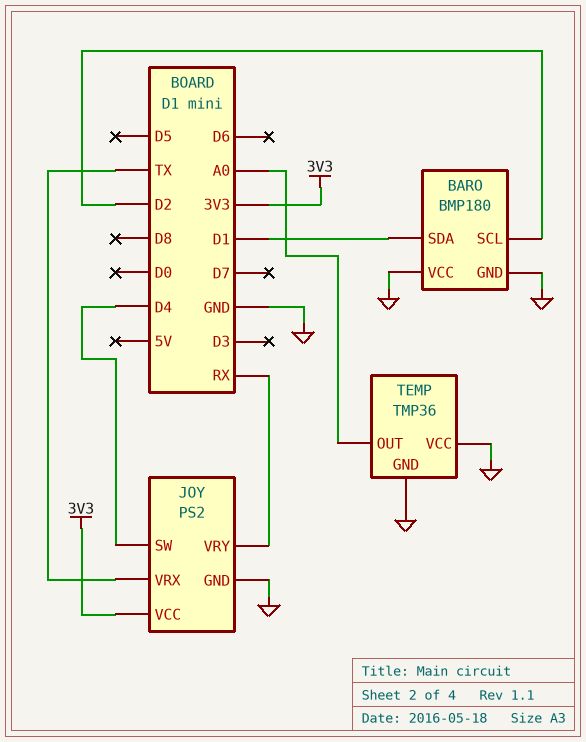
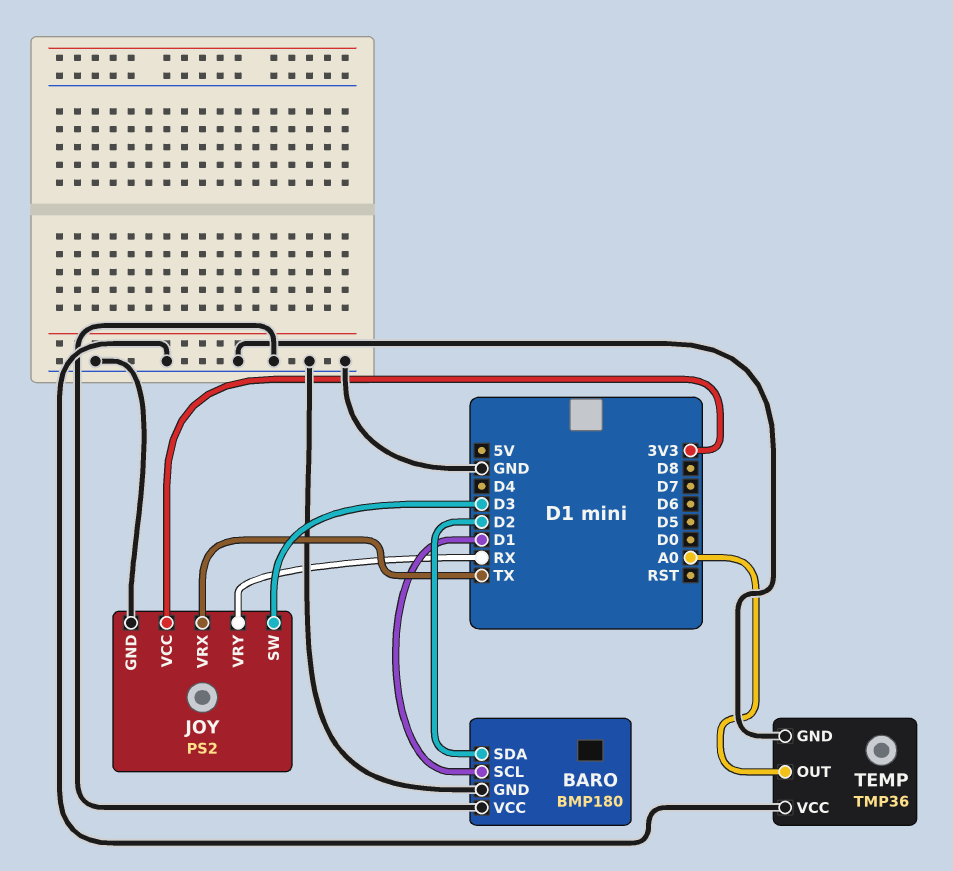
BARO pin SCL: D2 -> D1
BARO pin SDA: D1 -> D2
JOY pin SW: D4 -> D3

